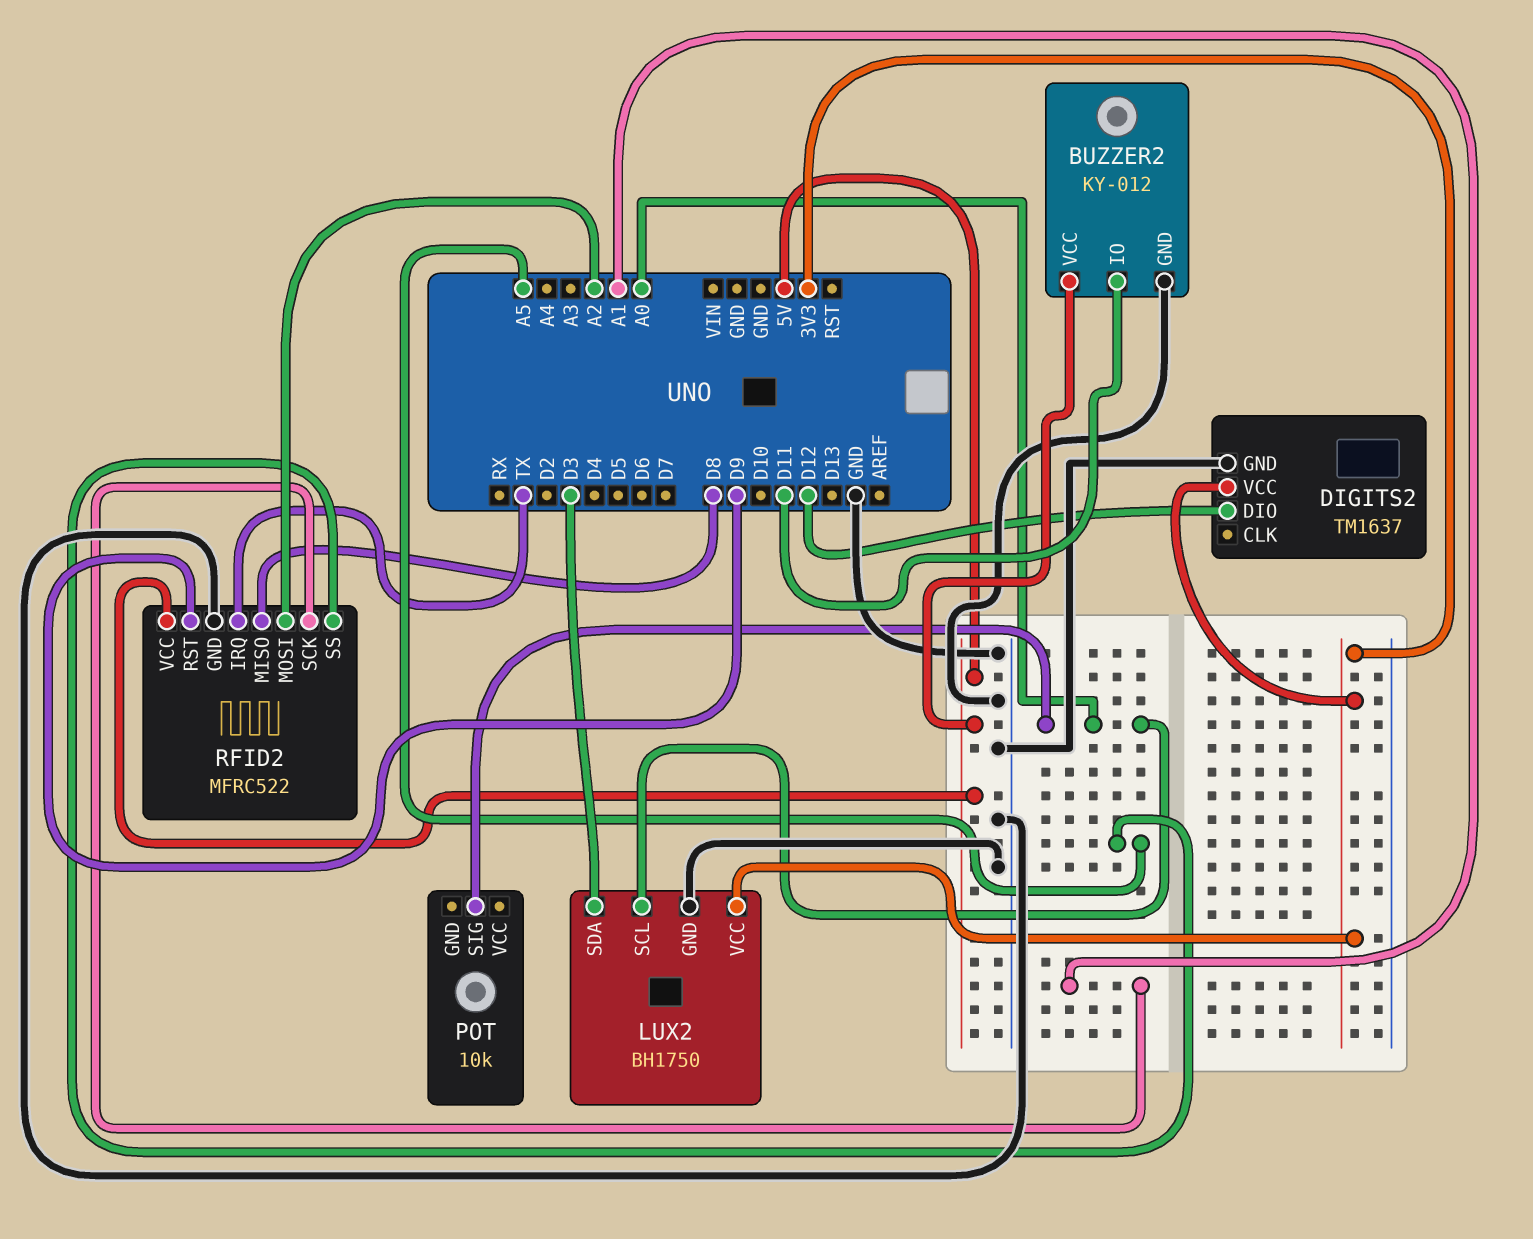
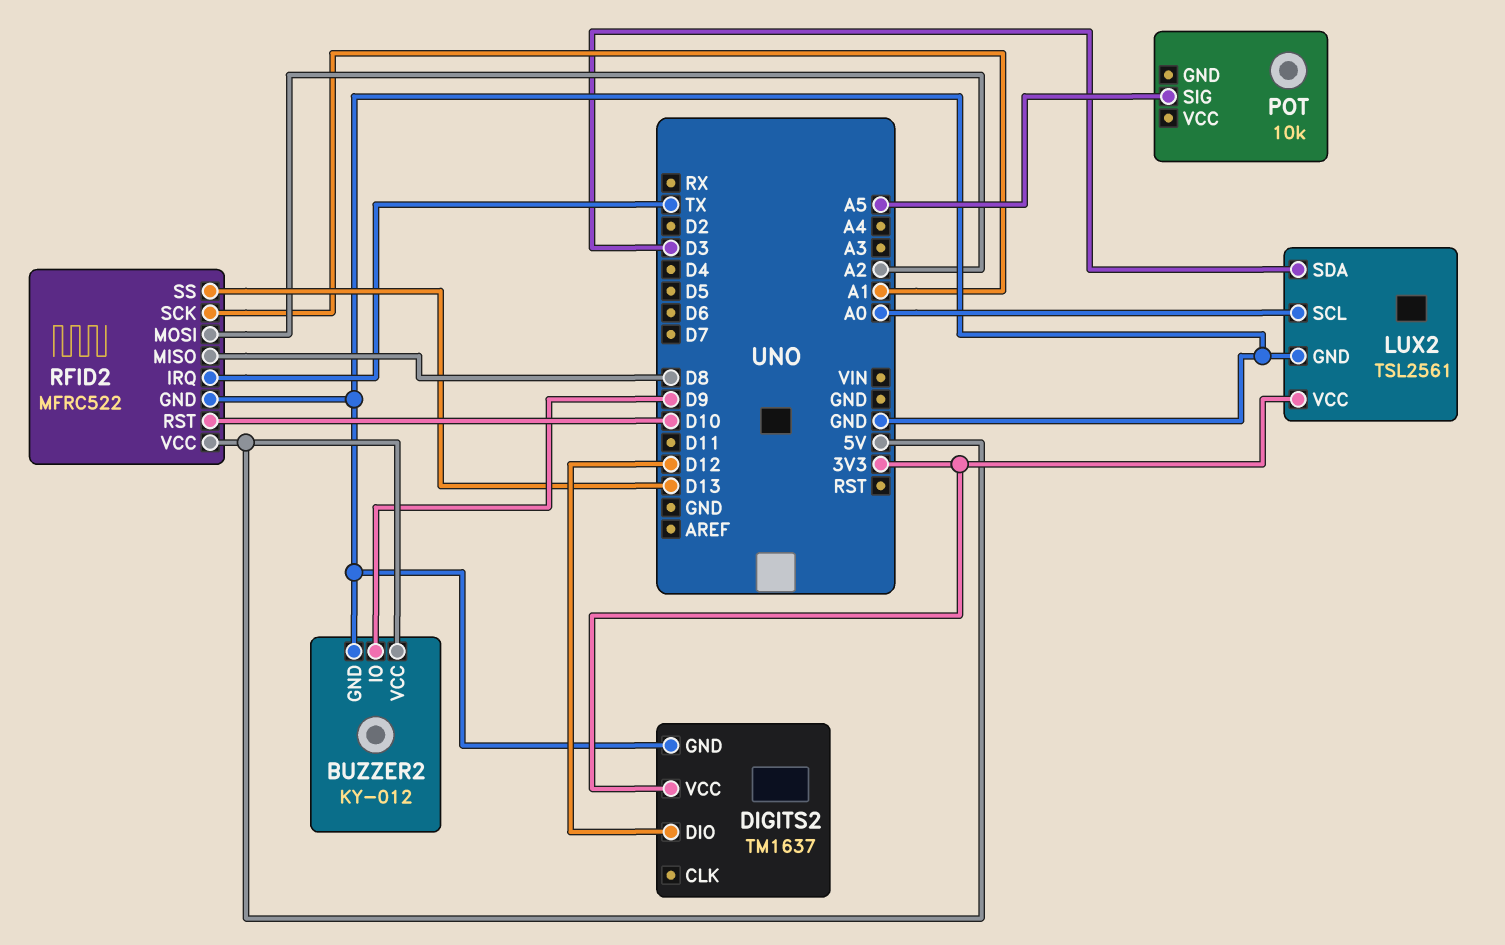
BUZZER2 pin IO: D11 -> D9
LUX2: BH1750 -> TSL2561
POT pin SIG: A0 -> A5
RFID2 pin RST: D9 -> D10
RFID2 pin SS: A5 -> D13

